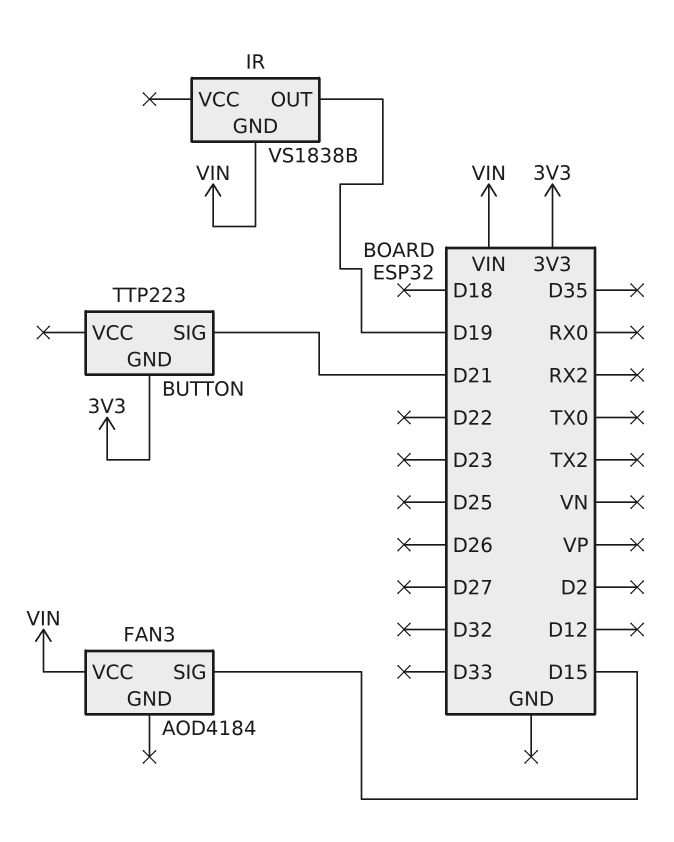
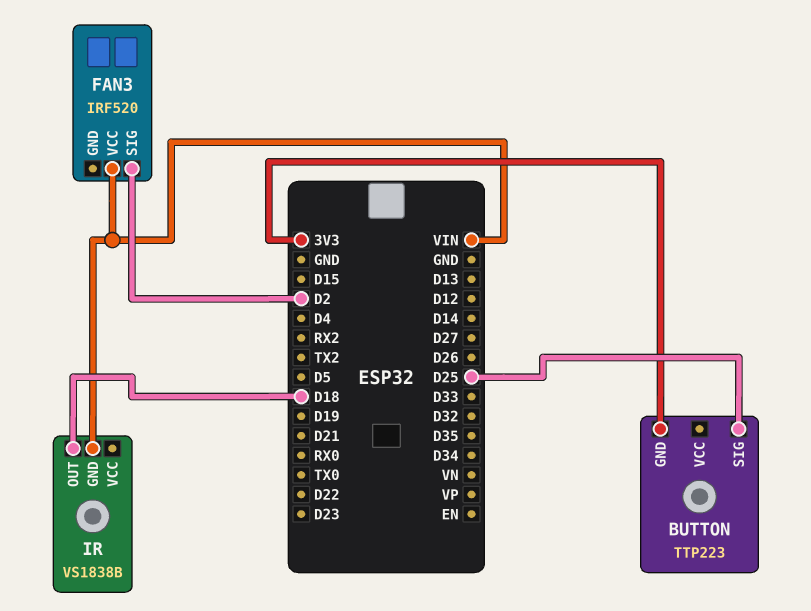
BUTTON pin SIG: D21 -> D25
FAN3: AOD4184 -> IRF520
FAN3 pin SIG: D15 -> D2
IR pin OUT: D19 -> D18

